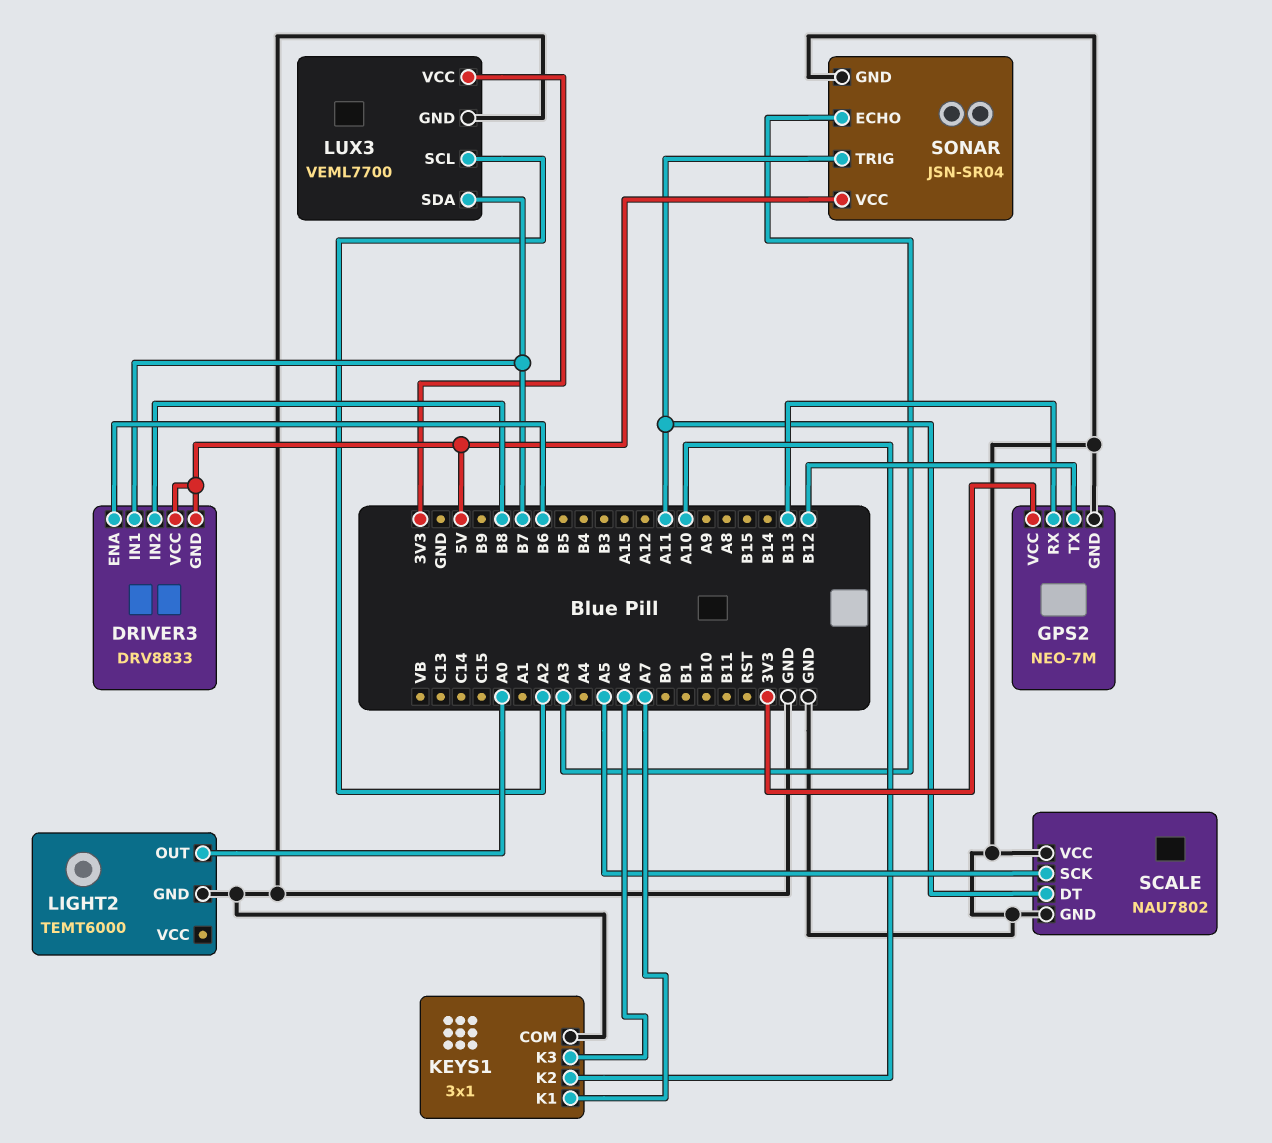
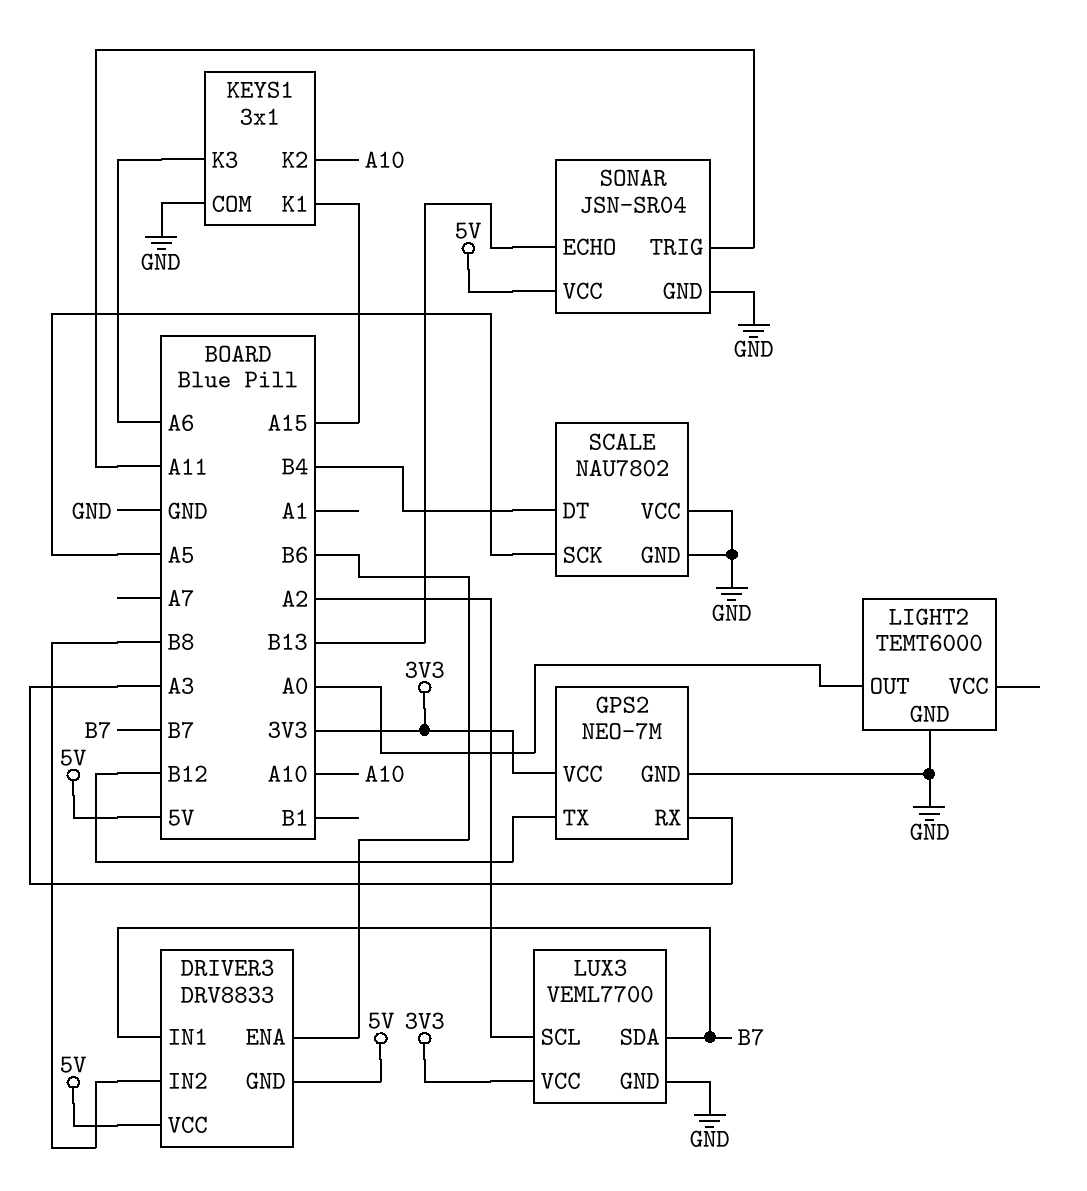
GPS2 pin RX: B13 -> A3
KEYS1 pin K1: A7 -> A15
SCALE pin DT: A11 -> B4
SONAR pin ECHO: A3 -> B13

